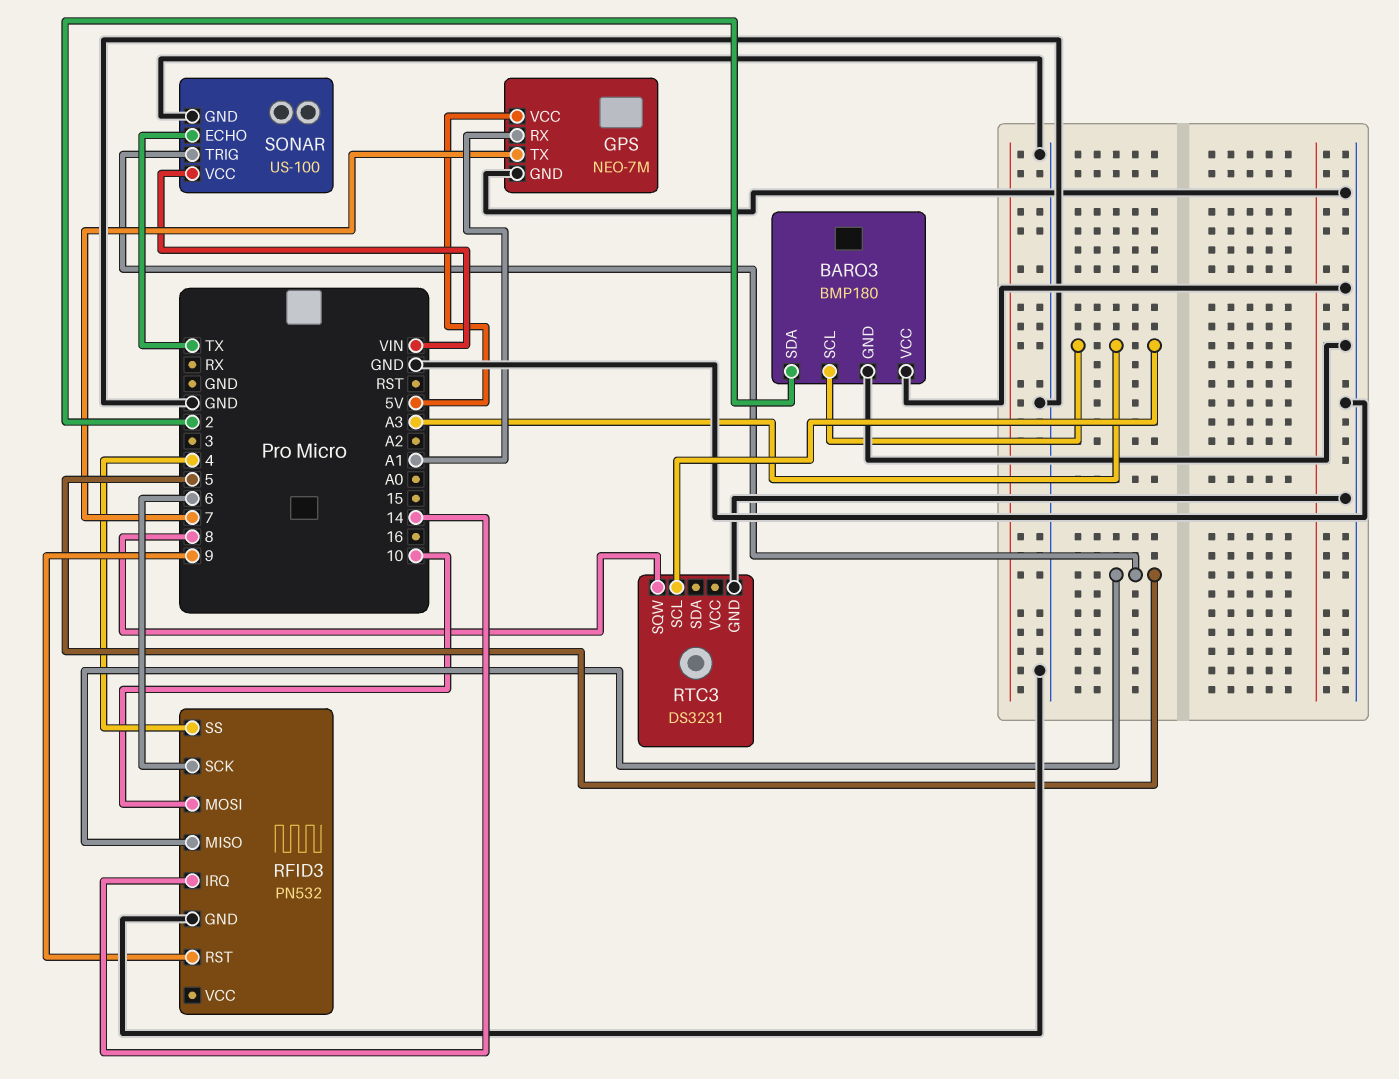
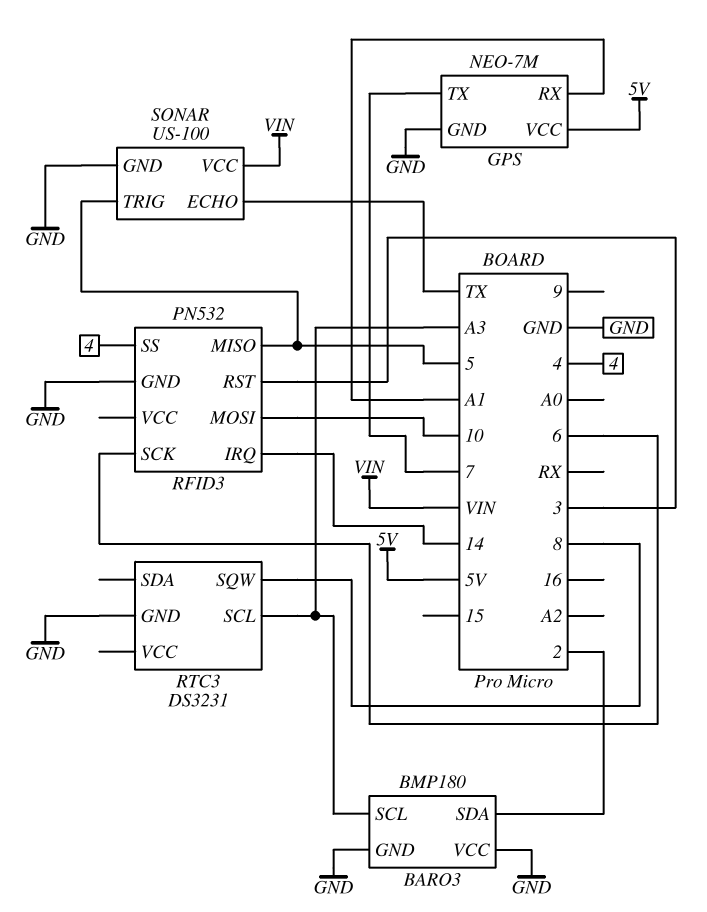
RFID3 pin RST: 9 -> 3

